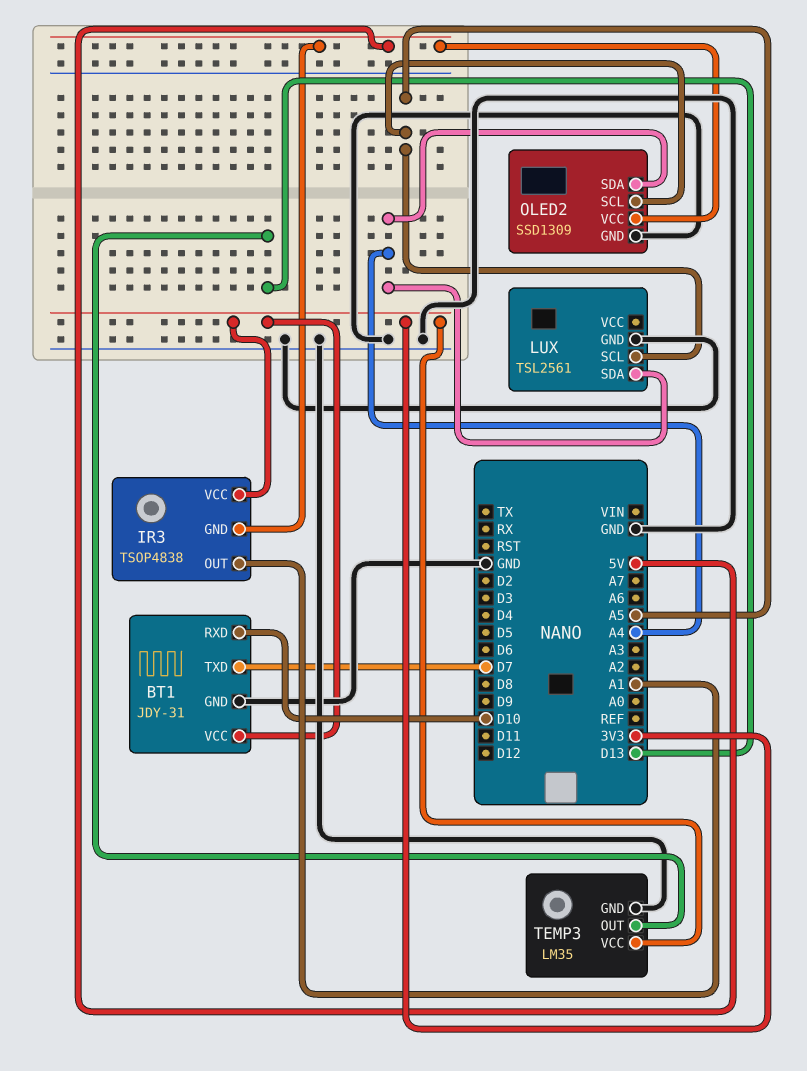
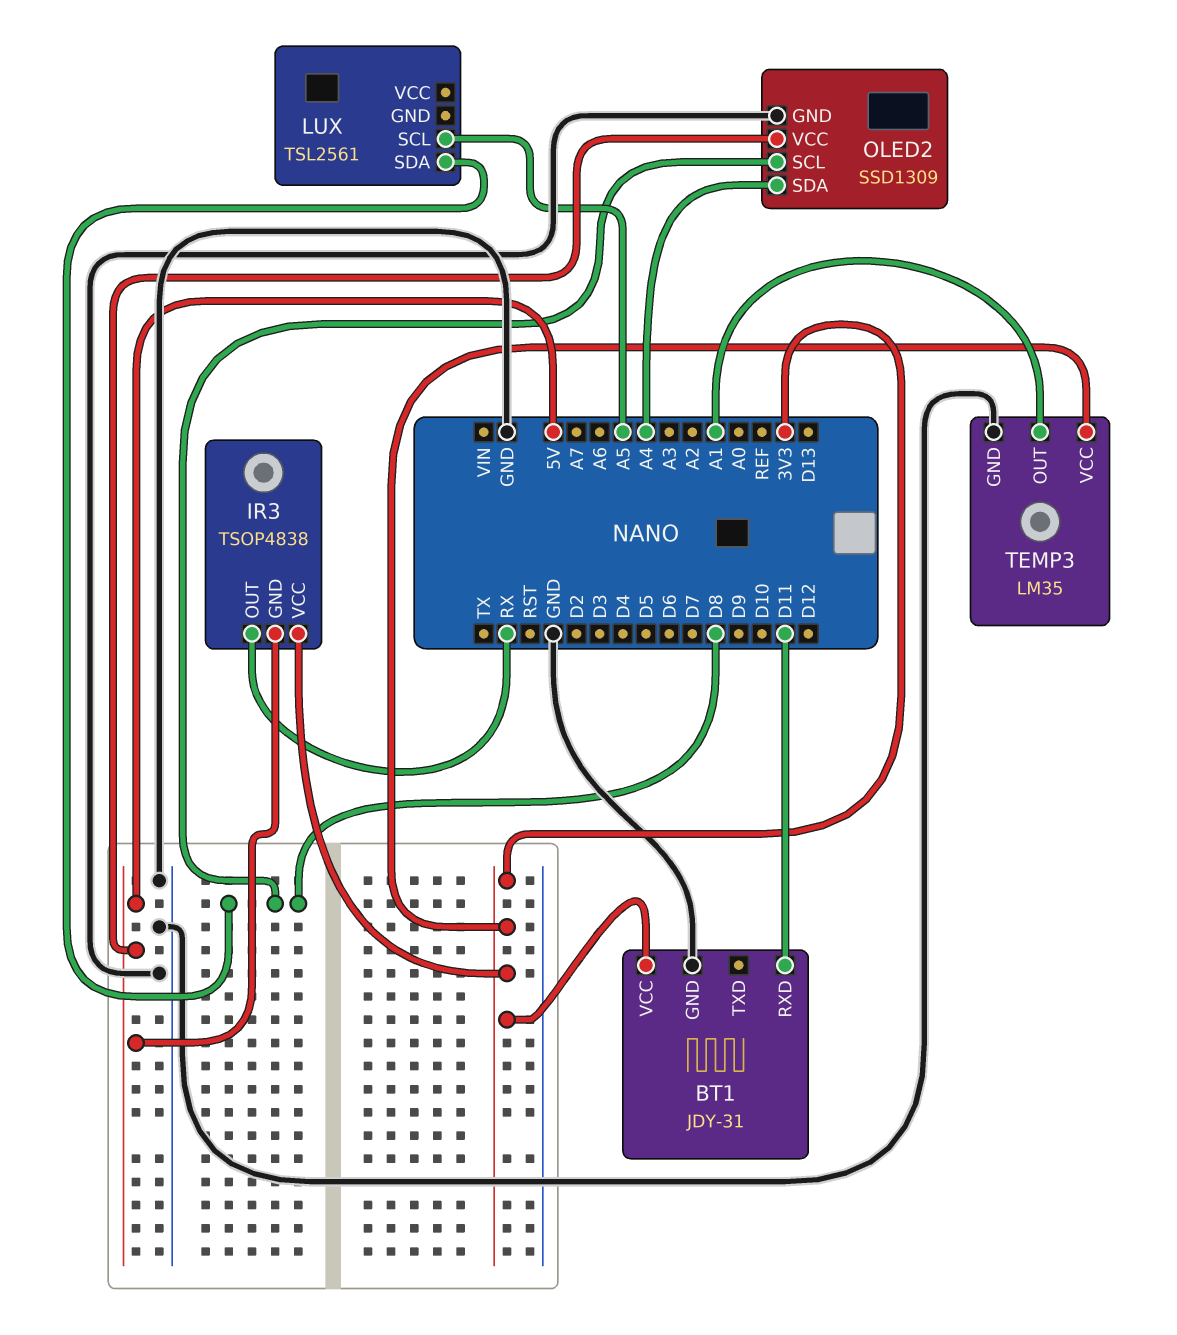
BT1 pin RXD: D10 -> D11
BT1 pin TXD: D7 -> none
IR3 pin OUT: A1 -> RX
LUX pin GND: GND -> none
LUX pin SDA: A4 -> D8
OLED2 pin SCL: A5 -> D8
TEMP3 pin OUT: D13 -> A1

